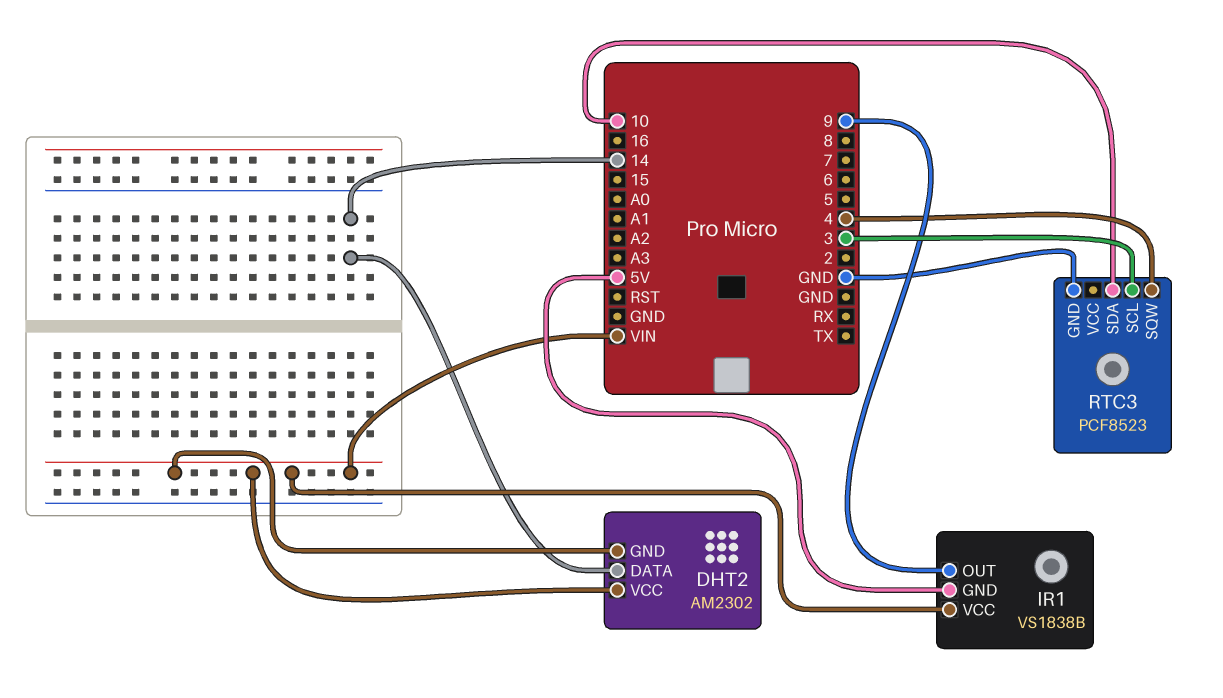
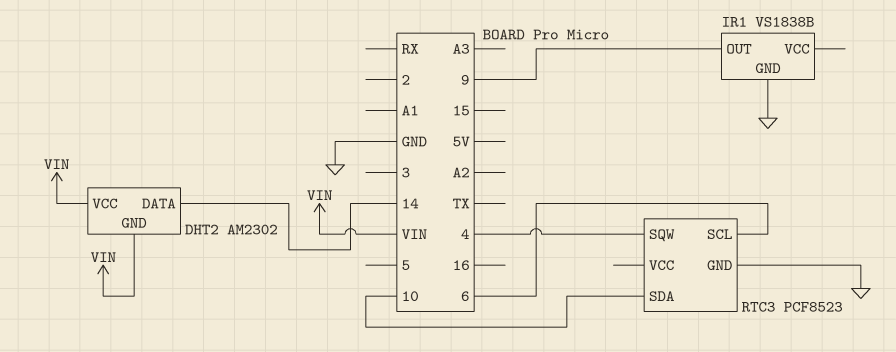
IR1 pin GND: 5V -> GND
IR1 pin VCC: VIN -> none
RTC3 pin SCL: 3 -> 6

